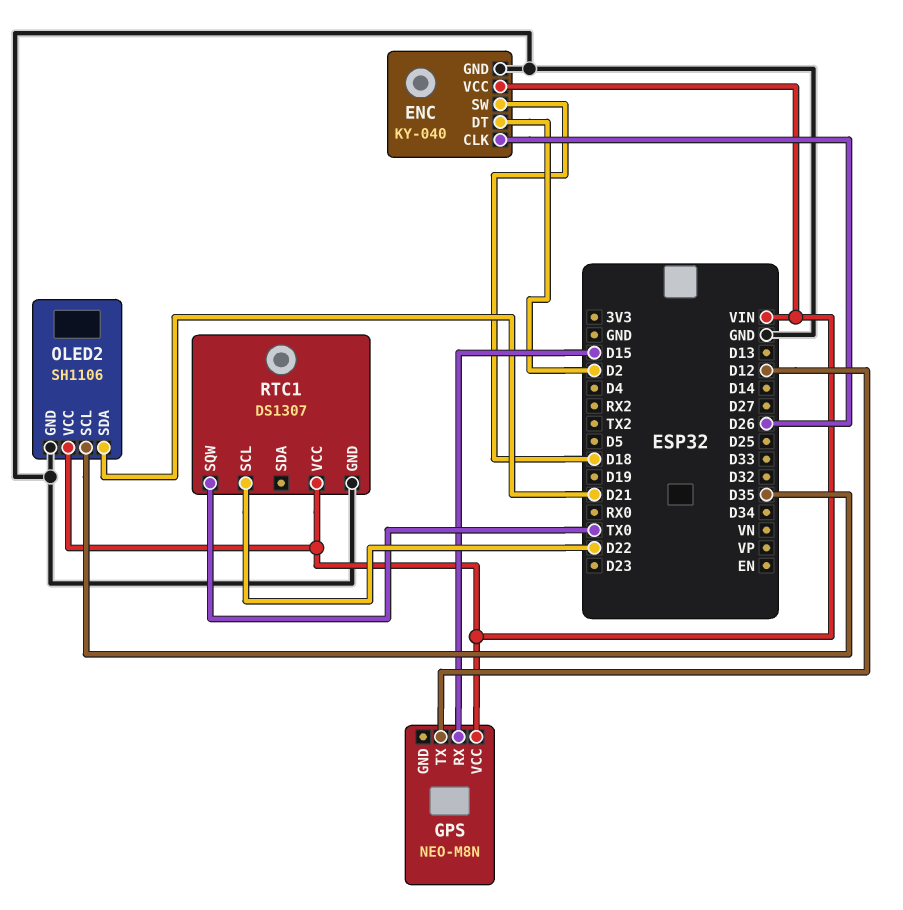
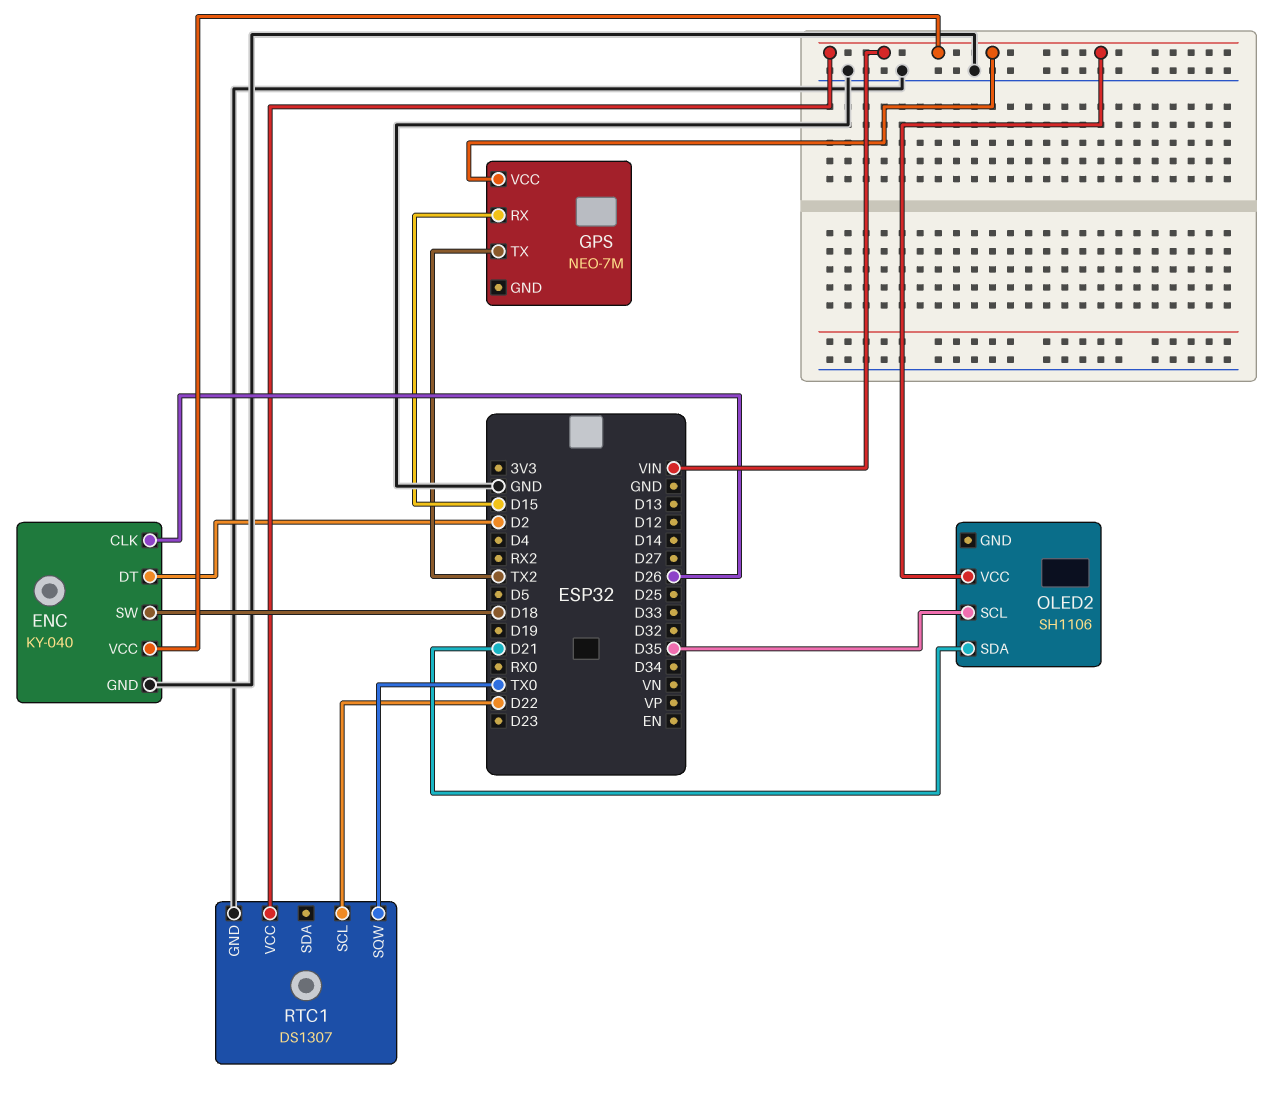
GPS: NEO-M8N -> NEO-7M
GPS pin TX: D12 -> TX2
OLED2 pin GND: GND -> none

